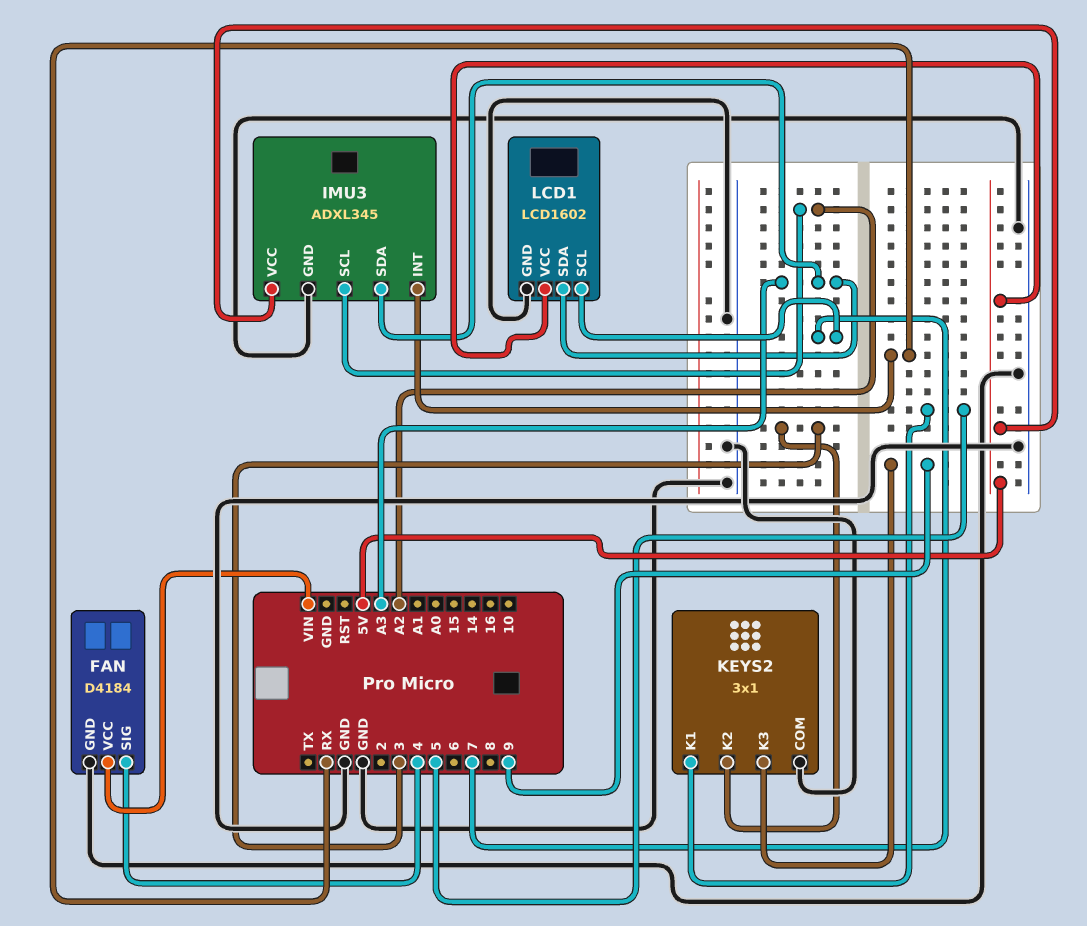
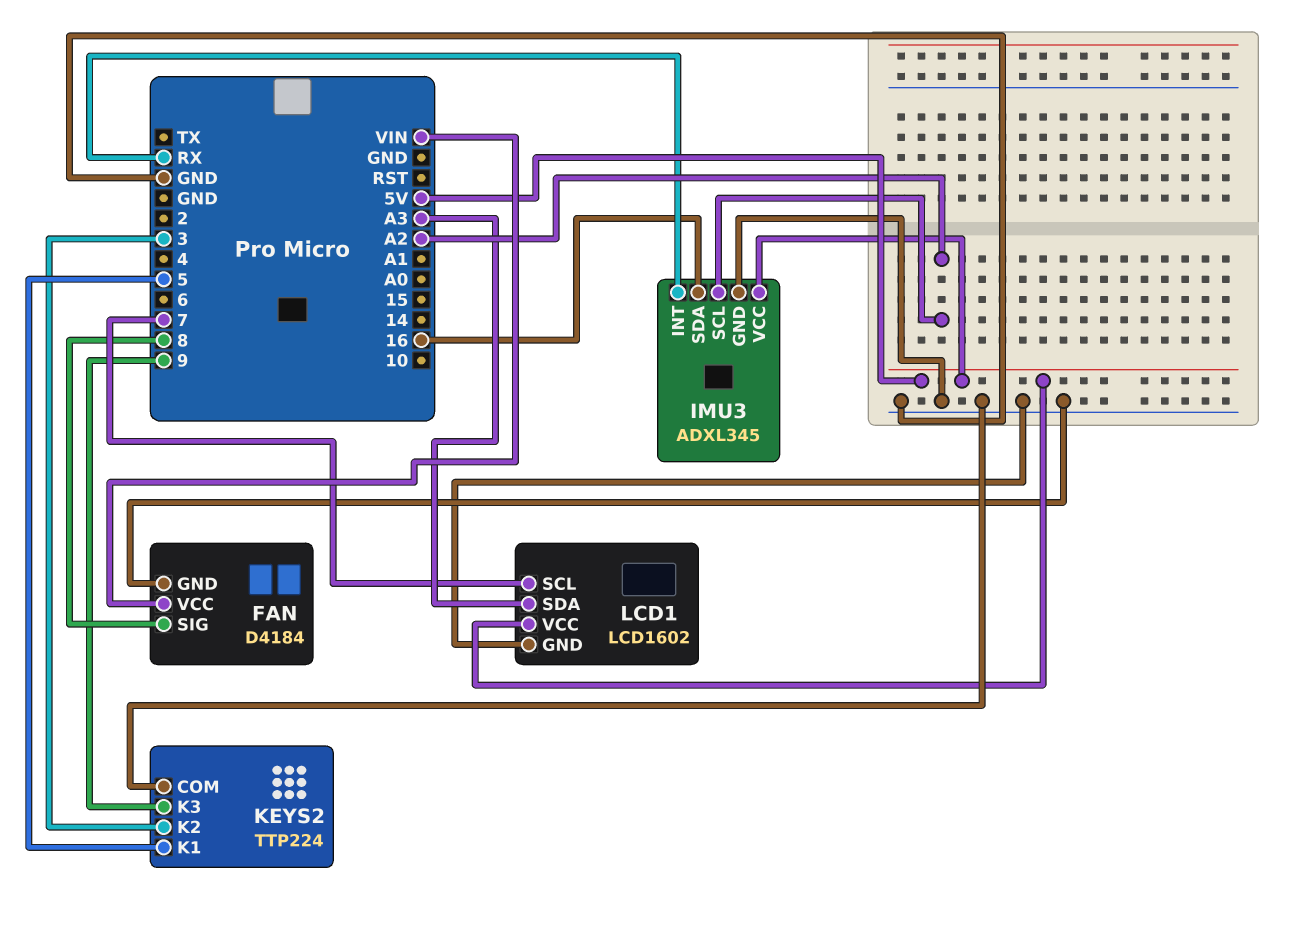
FAN pin SIG: 4 -> 8
IMU3 pin SDA: A3 -> 16
KEYS2: 3x1 -> TTP224

